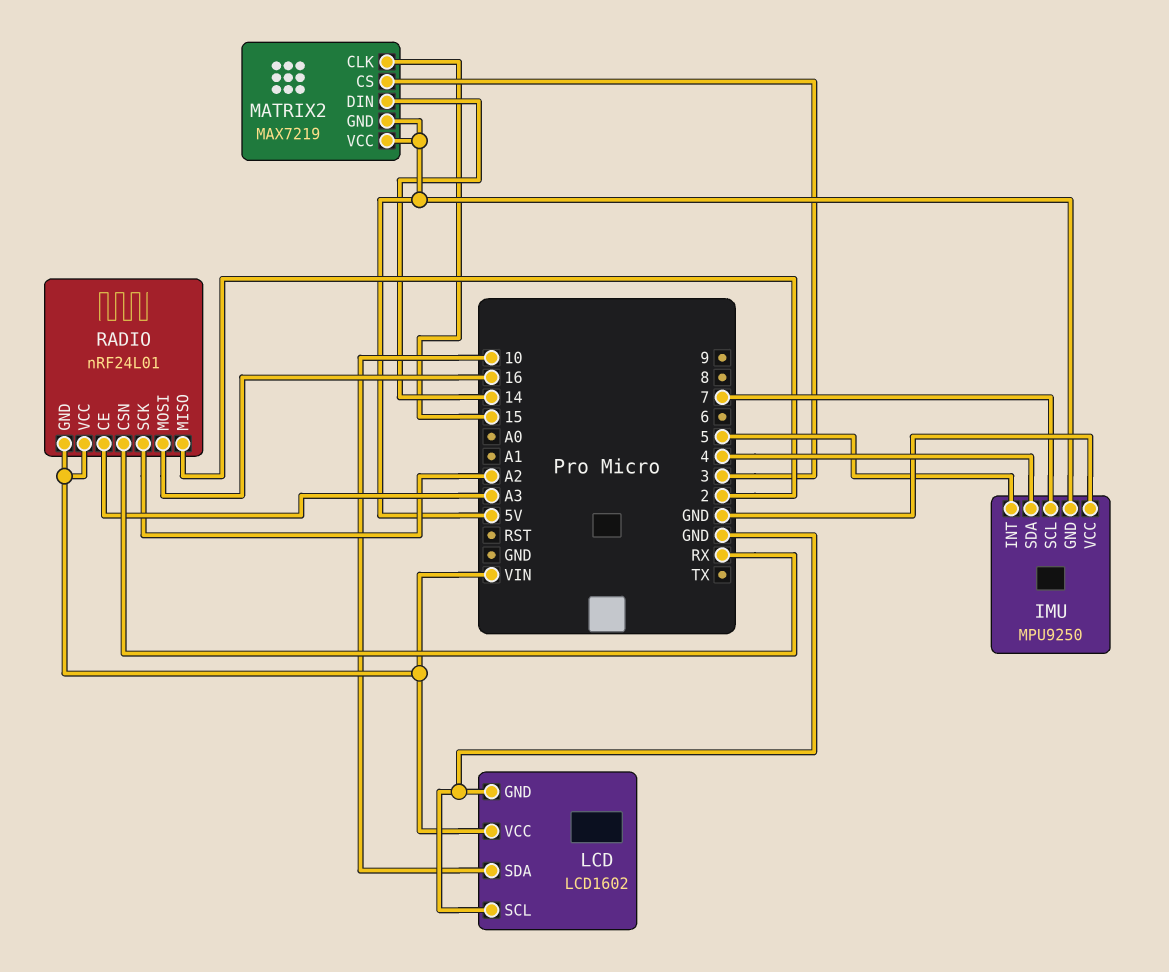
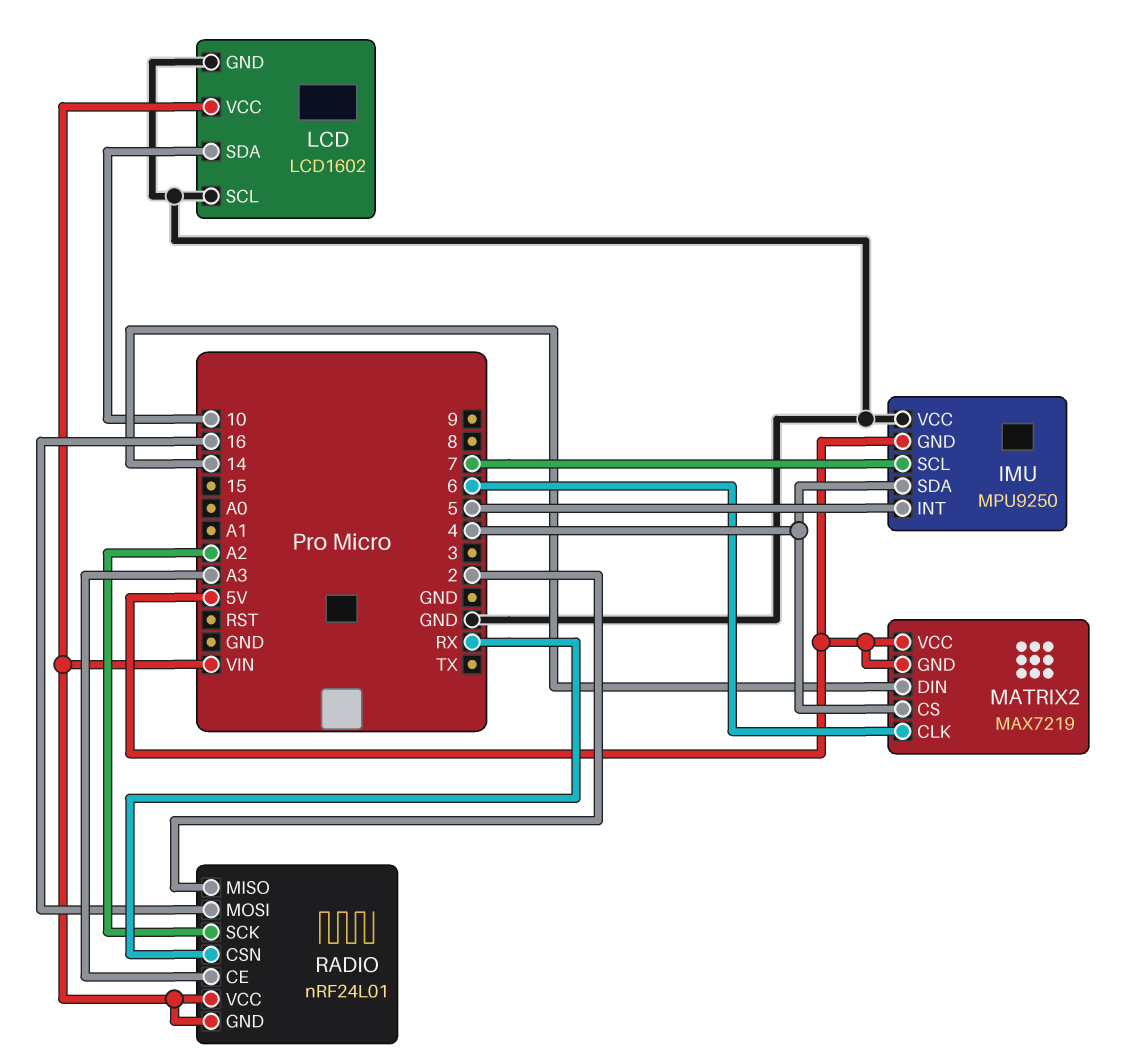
MATRIX2 pin CLK: 15 -> 6
MATRIX2 pin CS: 3 -> 4

